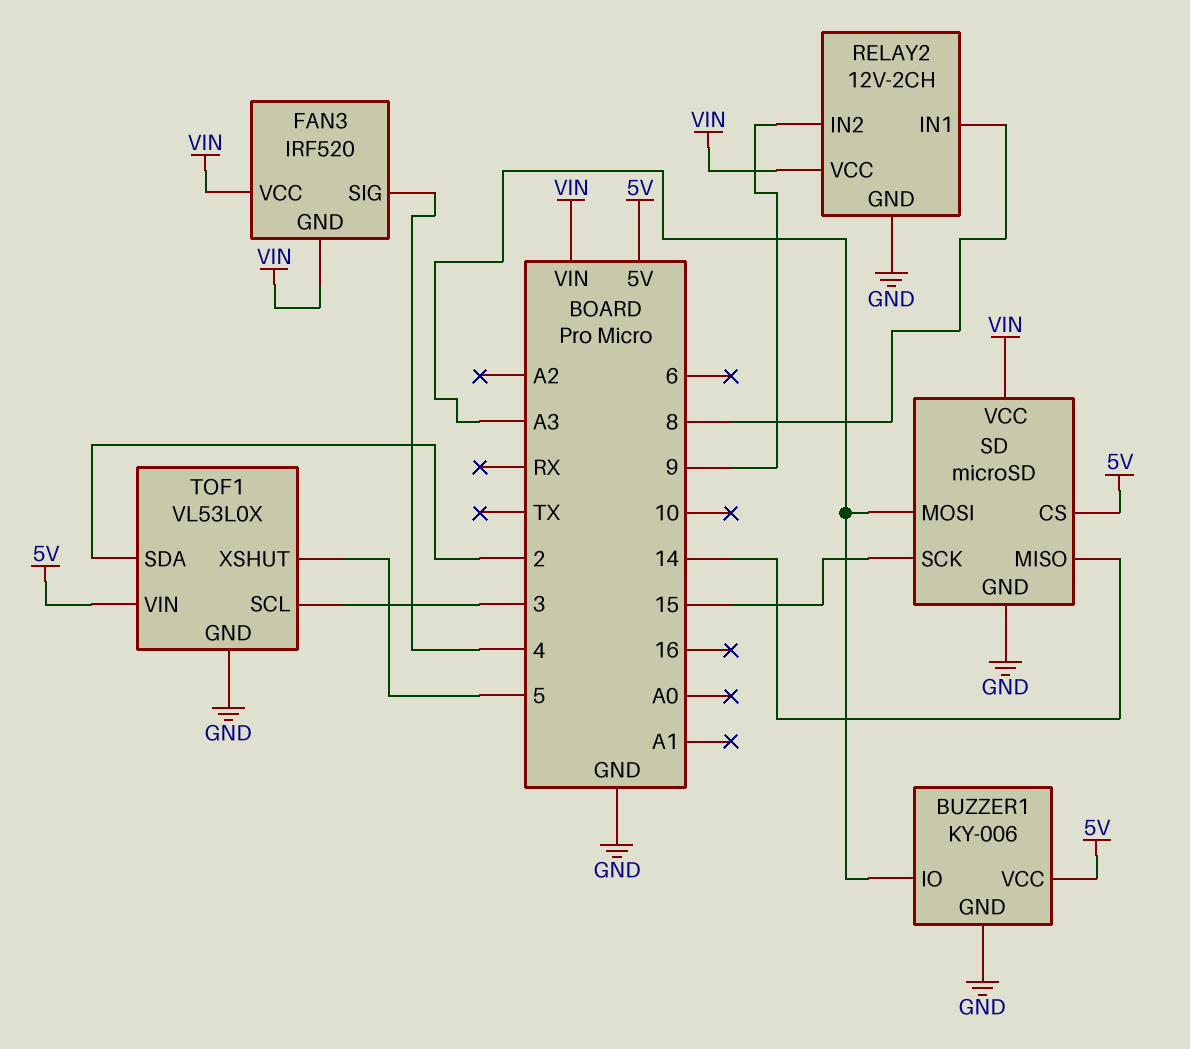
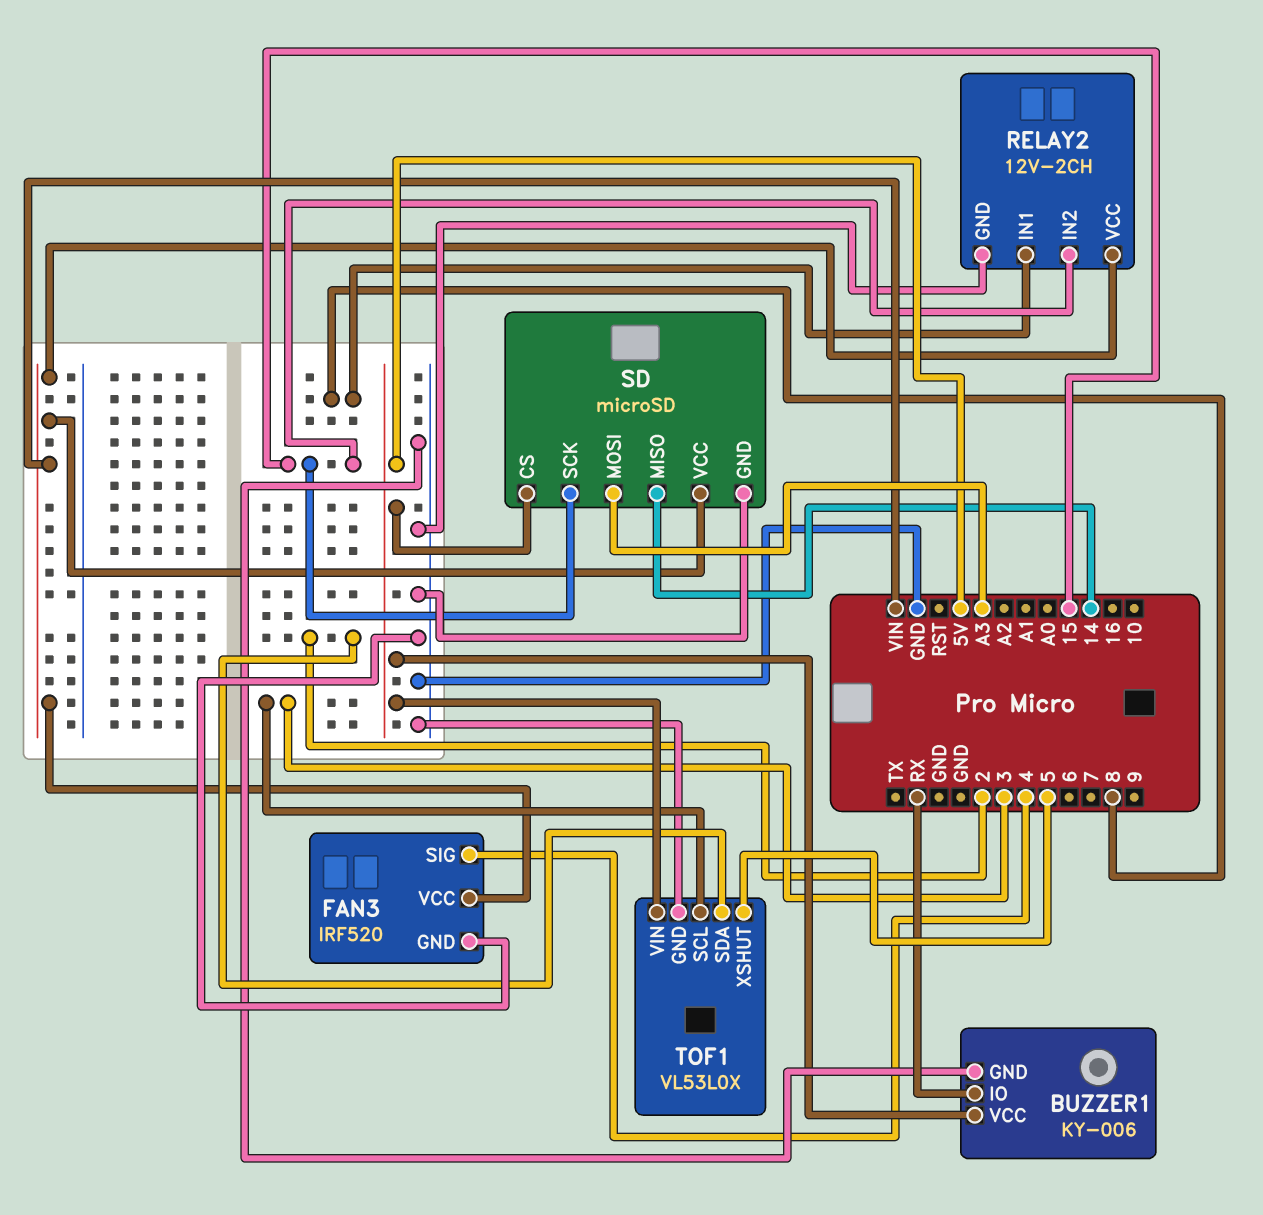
BUZZER1 pin IO: A3 -> RX
FAN3 pin GND: VIN -> GND
RELAY2 pin IN2: 9 -> 15

